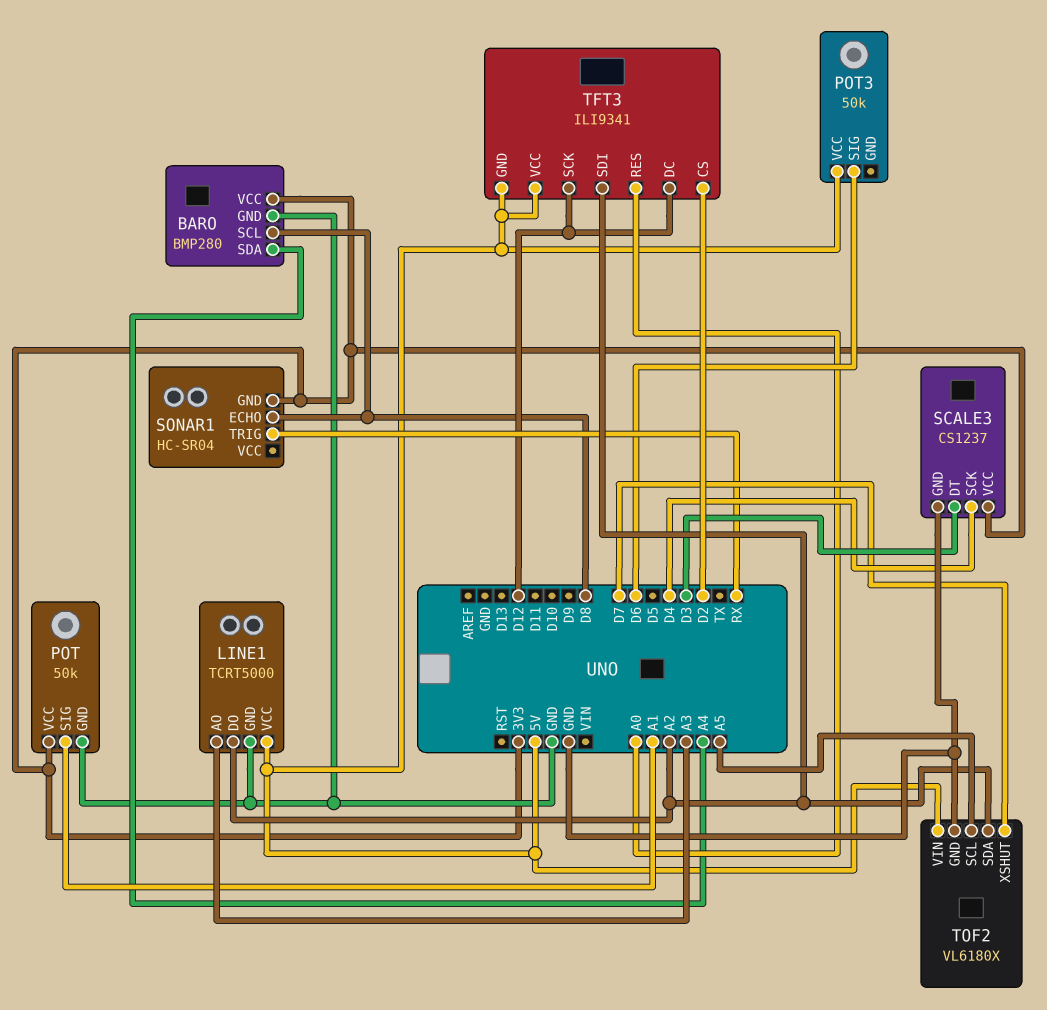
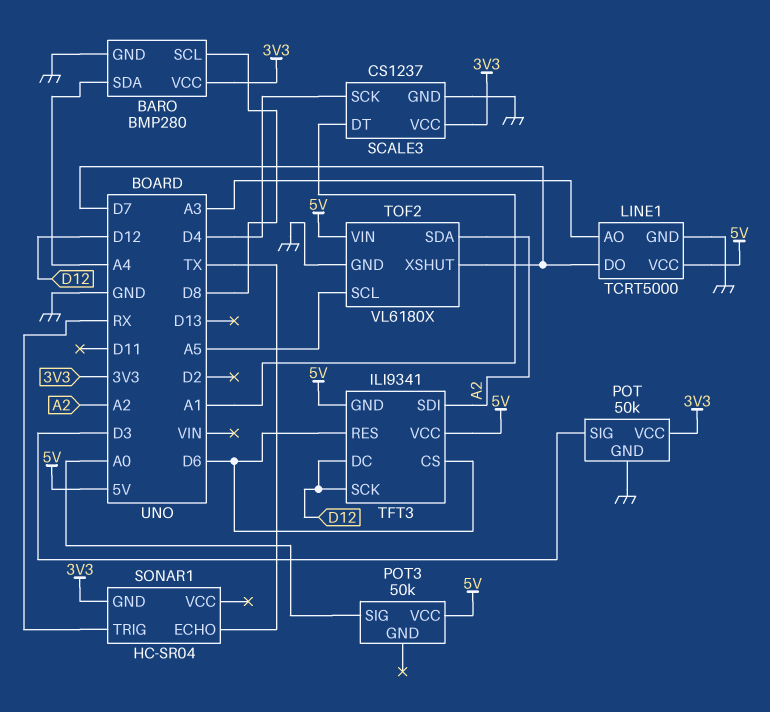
LINE1 pin DO: A2 -> D7
POT pin SIG: A1 -> D3
POT3 pin SIG: D6 -> A0
SCALE3 pin DT: D3 -> A1
SONAR1 pin ECHO: D8 -> TX
TFT3 pin CS: D2 -> D6
TFT3 pin RES: A0 -> D6

